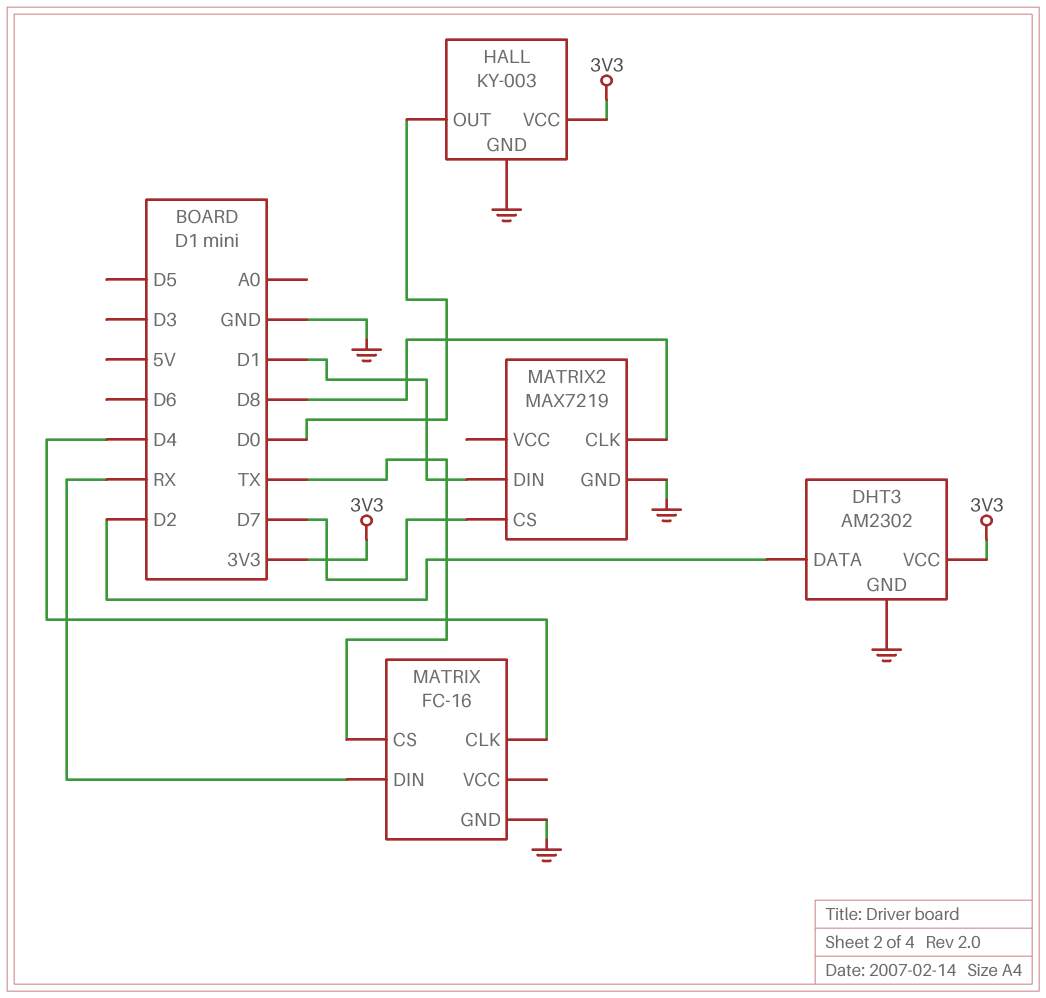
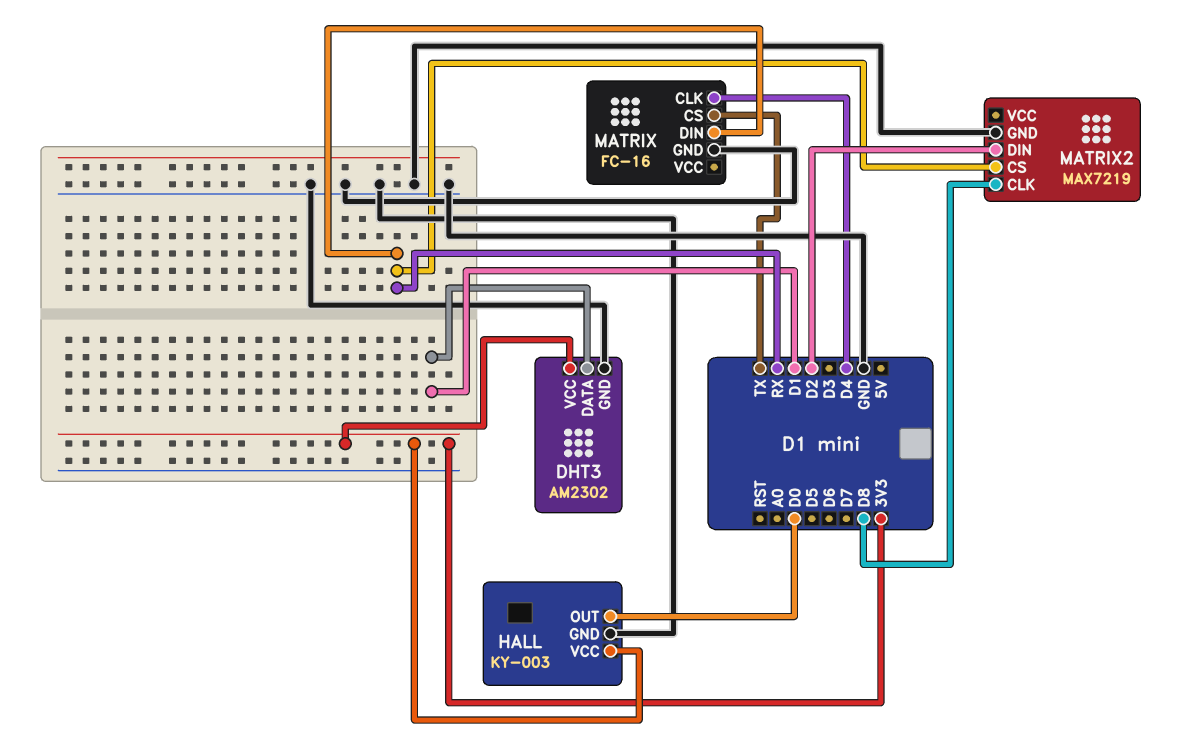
DHT3 pin DATA: D2 -> D1
MATRIX2 pin CS: D7 -> RX
MATRIX2 pin DIN: D1 -> D2

